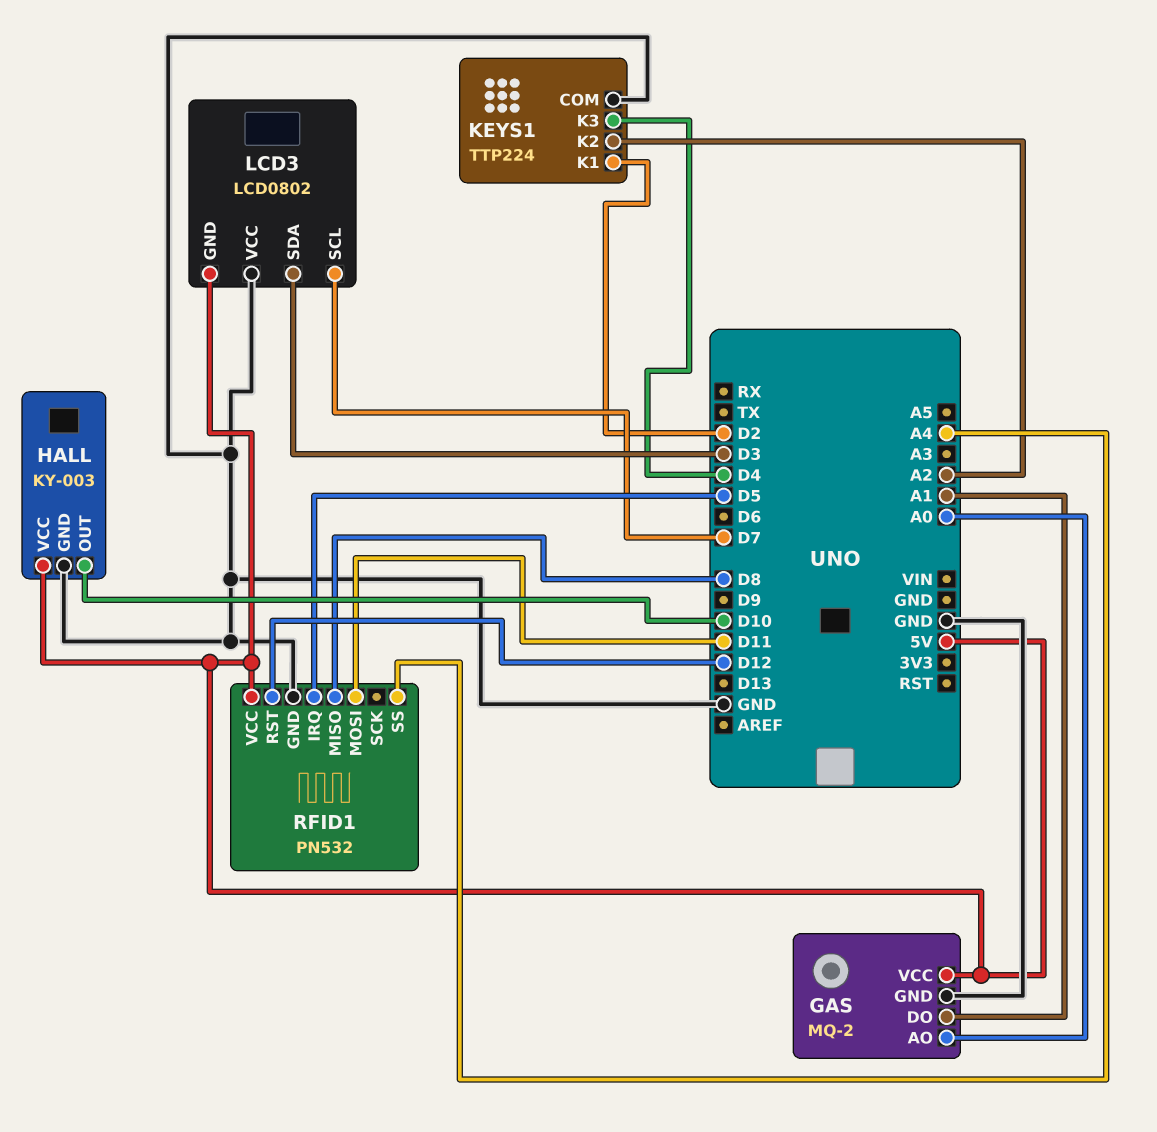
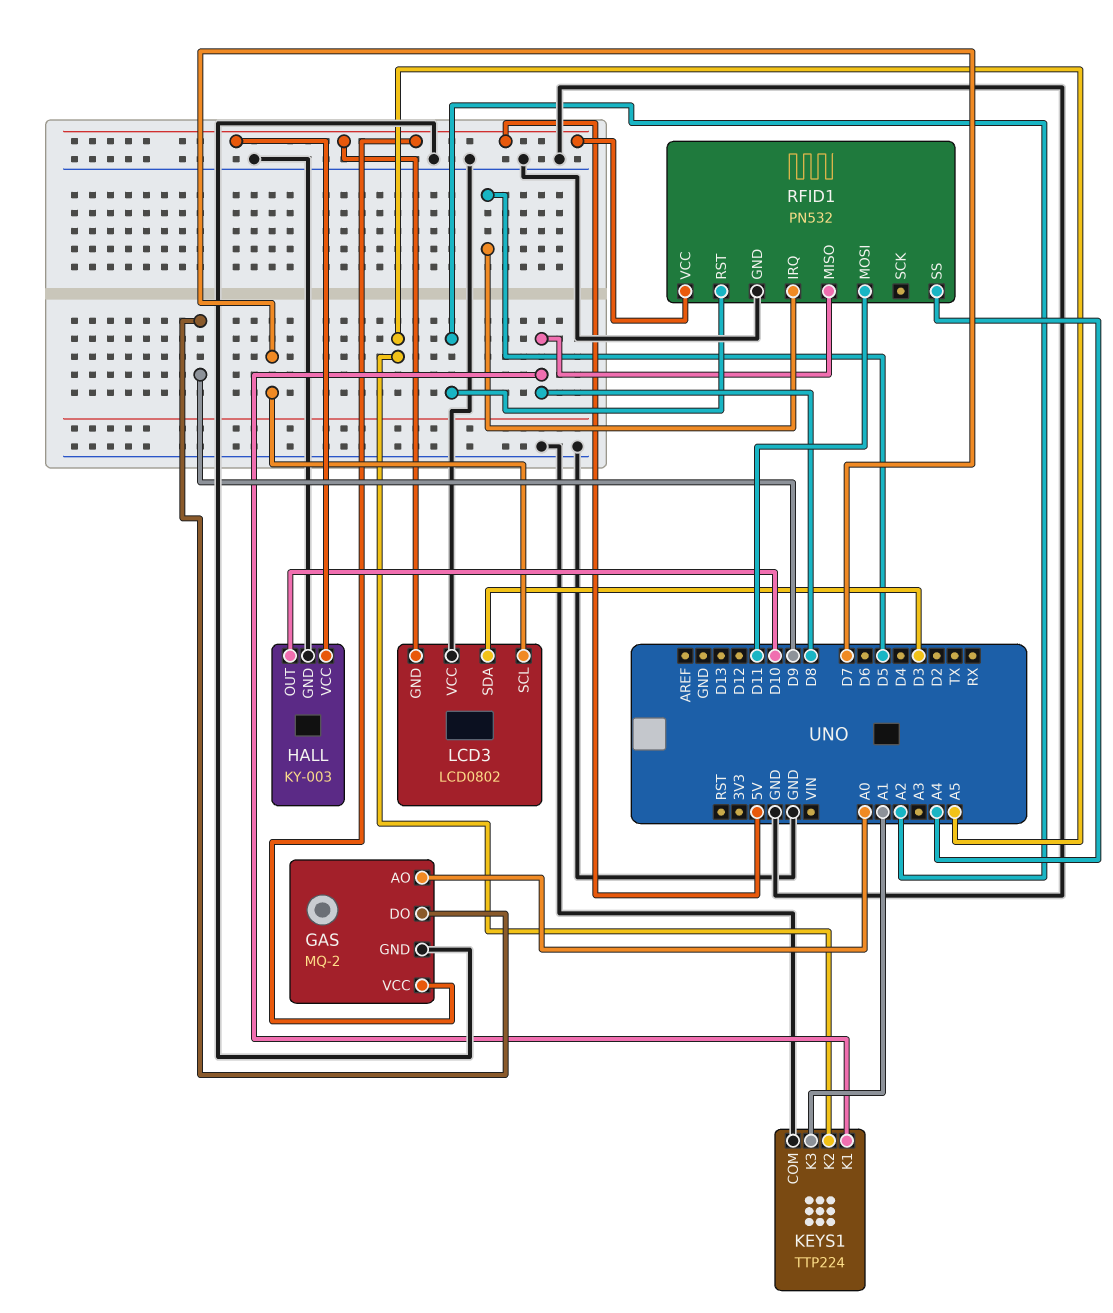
GAS pin DO: A1 -> D9
KEYS1 pin K1: D2 -> D8
KEYS1 pin K2: A2 -> A5
KEYS1 pin K3: D4 -> A1
RFID1 pin RST: D12 -> A2

